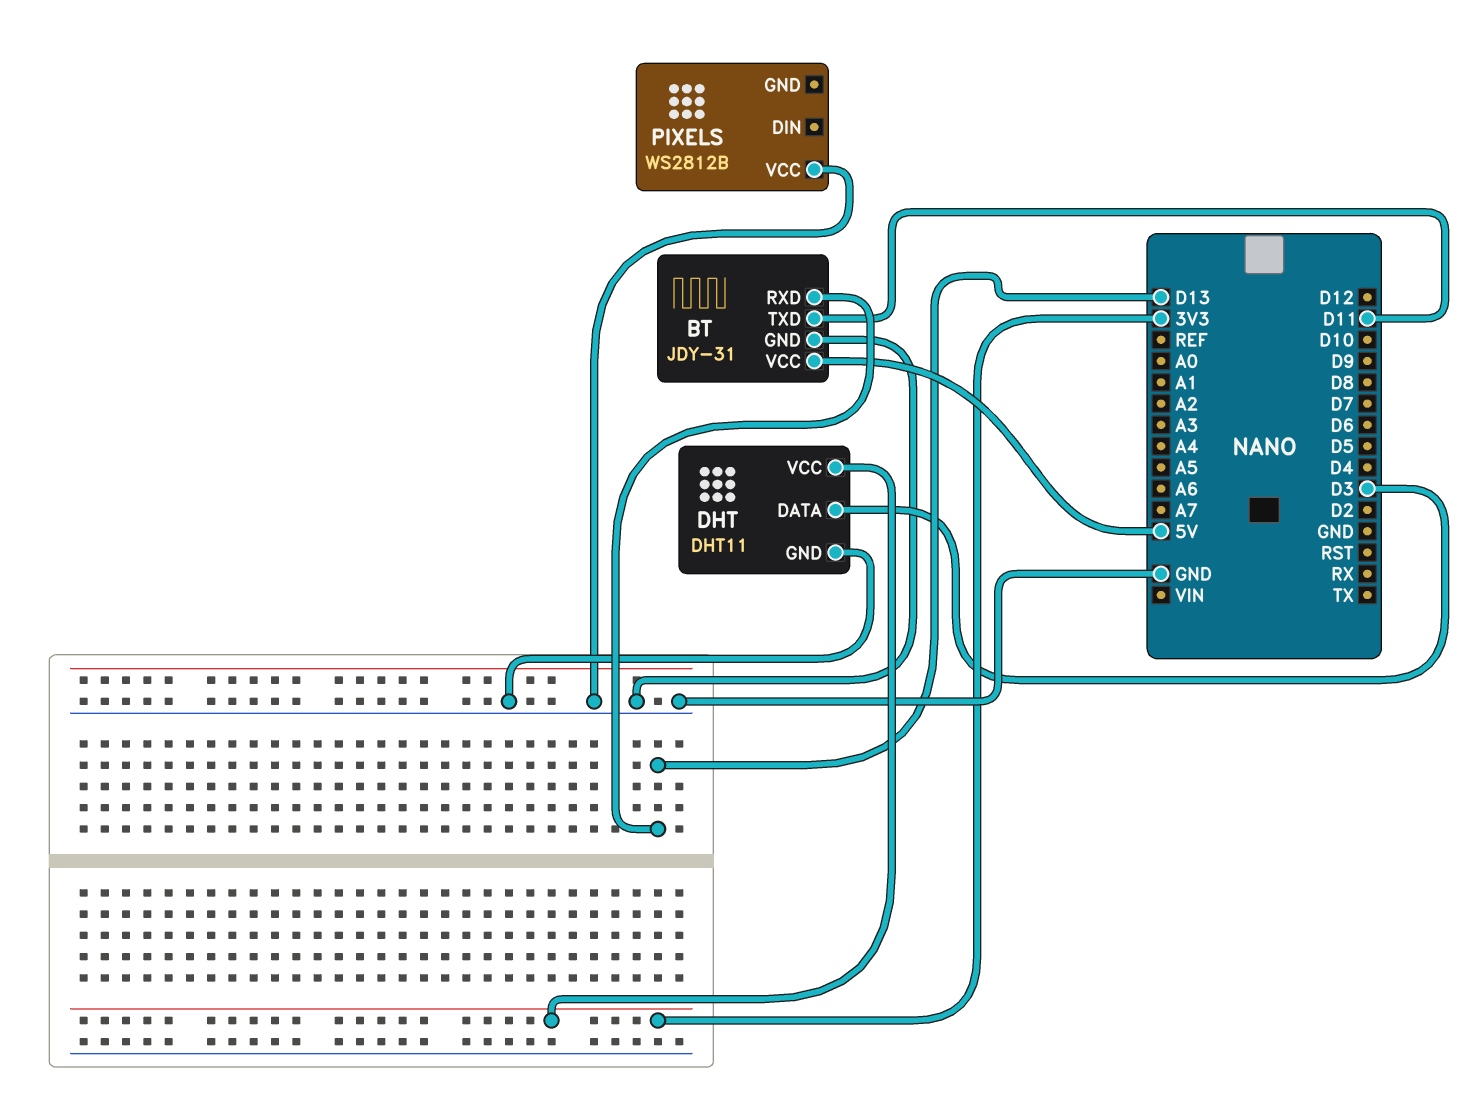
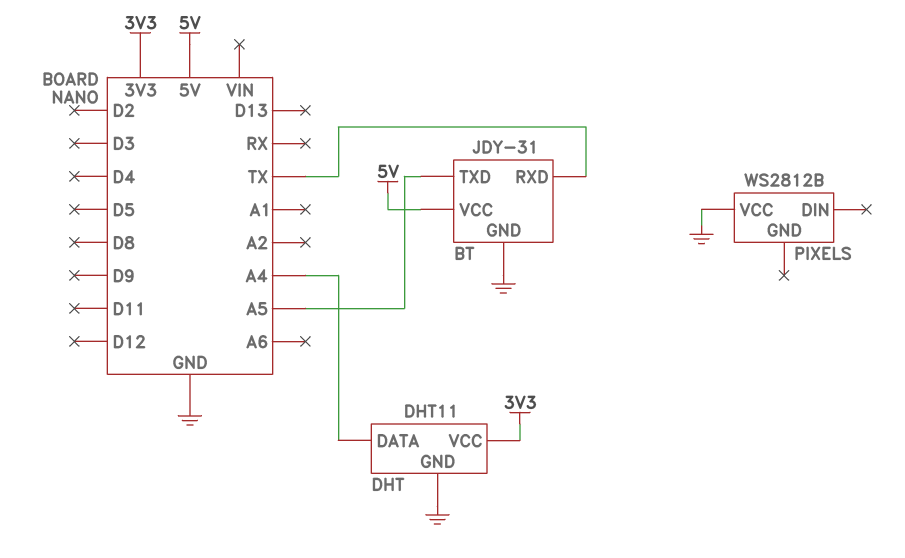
BT pin RXD: D13 -> TX
BT pin TXD: D11 -> A5
DHT pin DATA: D3 -> A4

